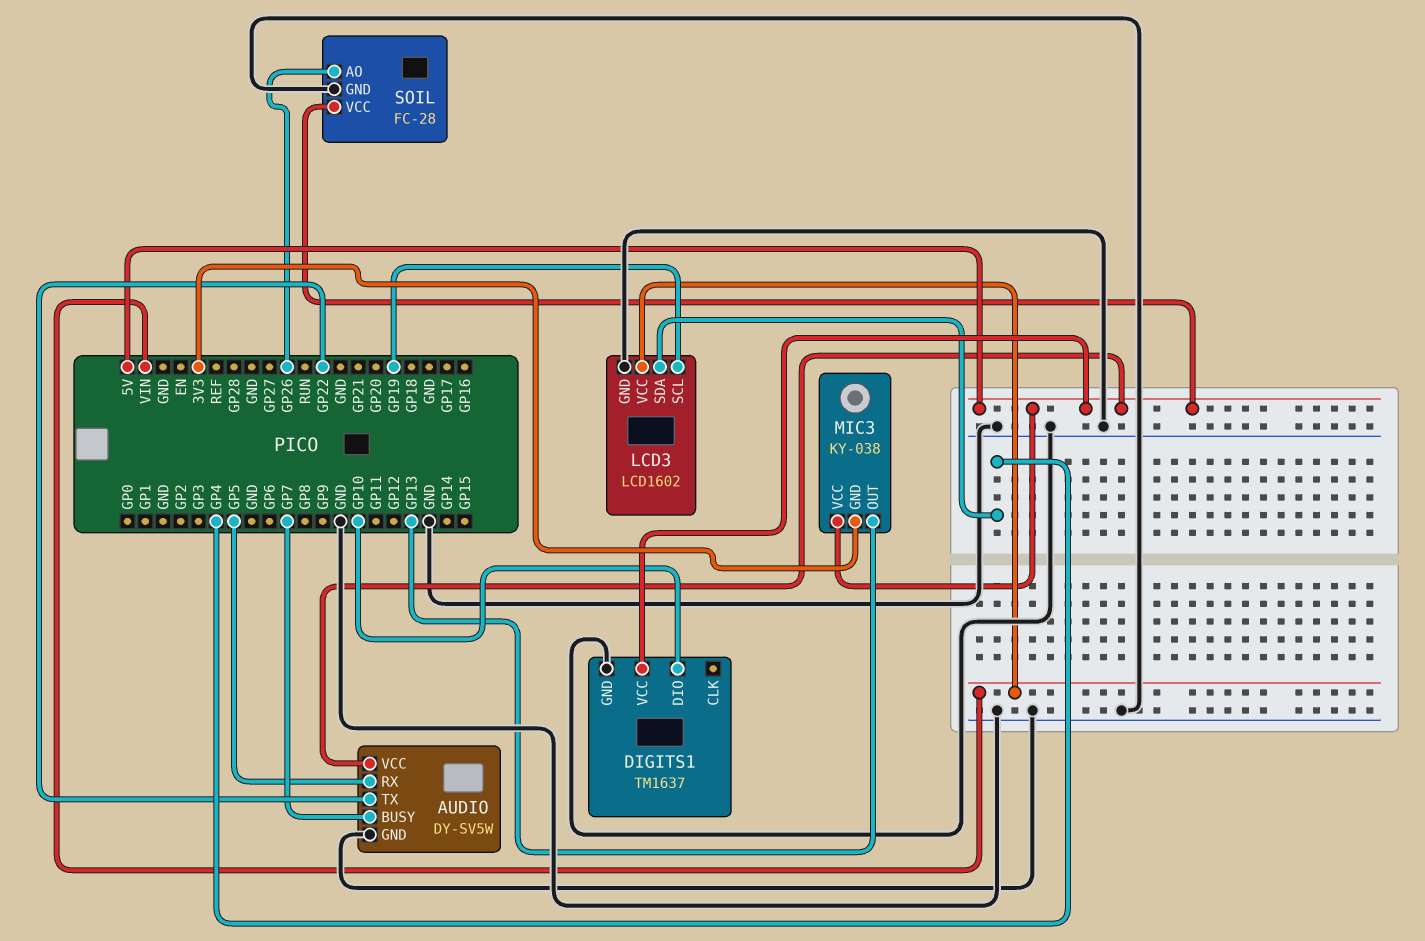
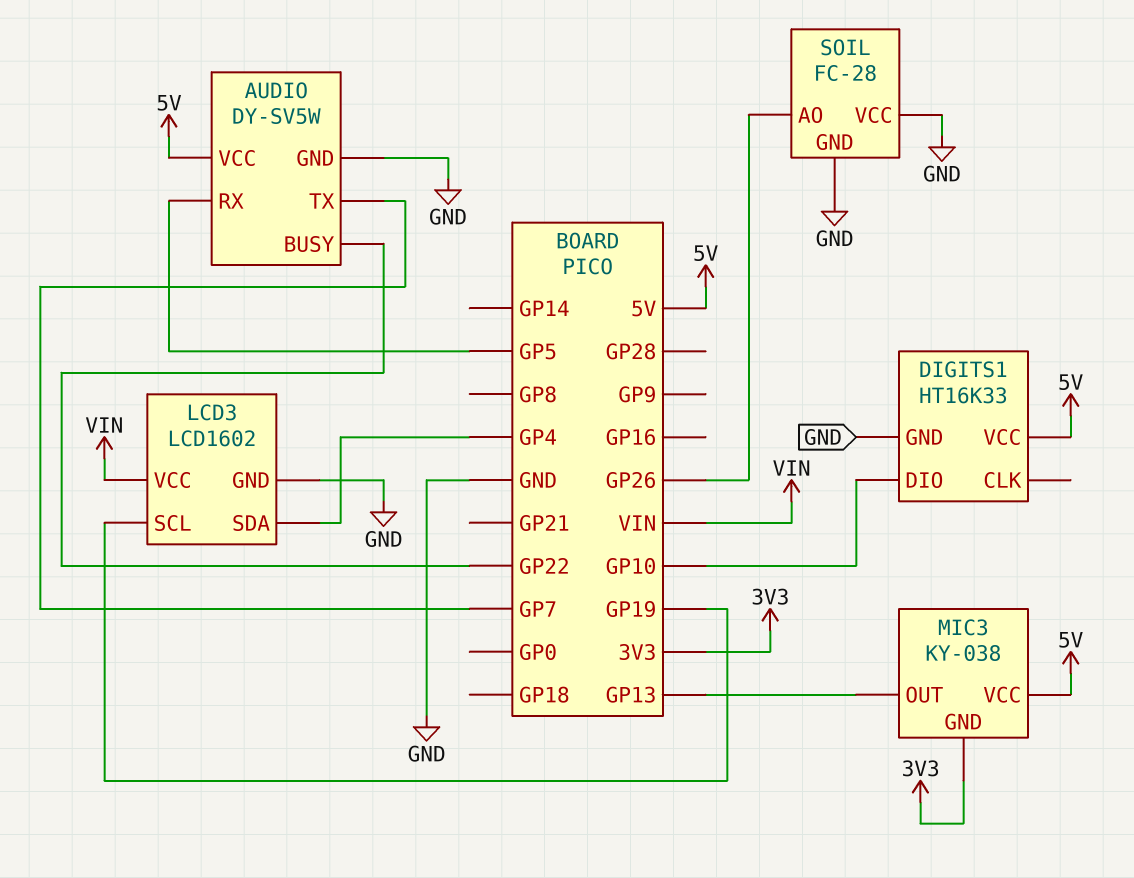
AUDIO pin BUSY: GP7 -> GP22
AUDIO pin TX: GP22 -> GP7
DIGITS1: TM1637 -> HT16K33
SOIL pin VCC: 5V -> GND

